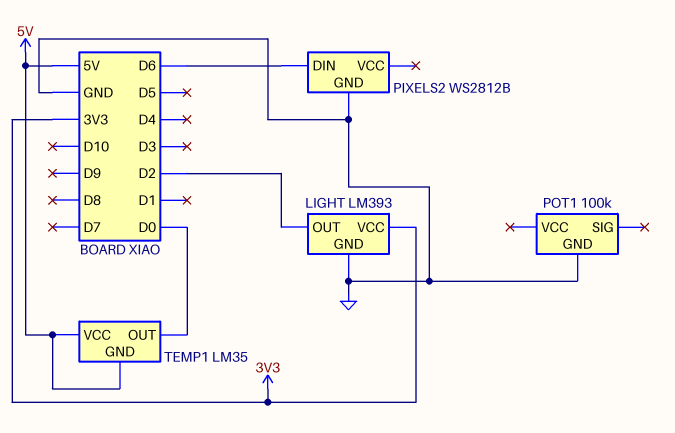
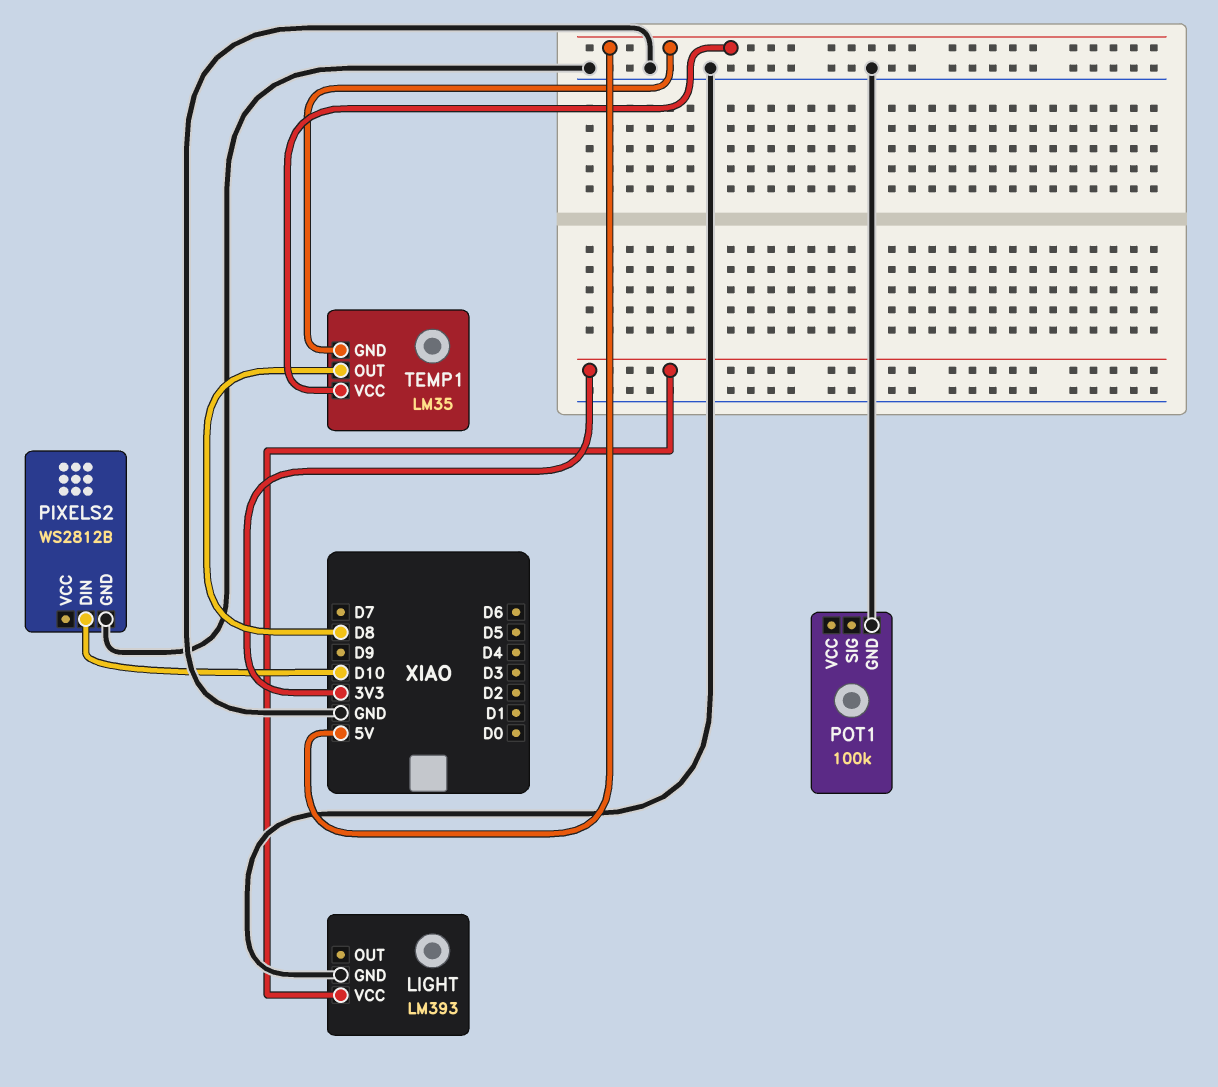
LIGHT pin OUT: D2 -> none
PIXELS2 pin DIN: D6 -> D10
TEMP1 pin OUT: D0 -> D8

